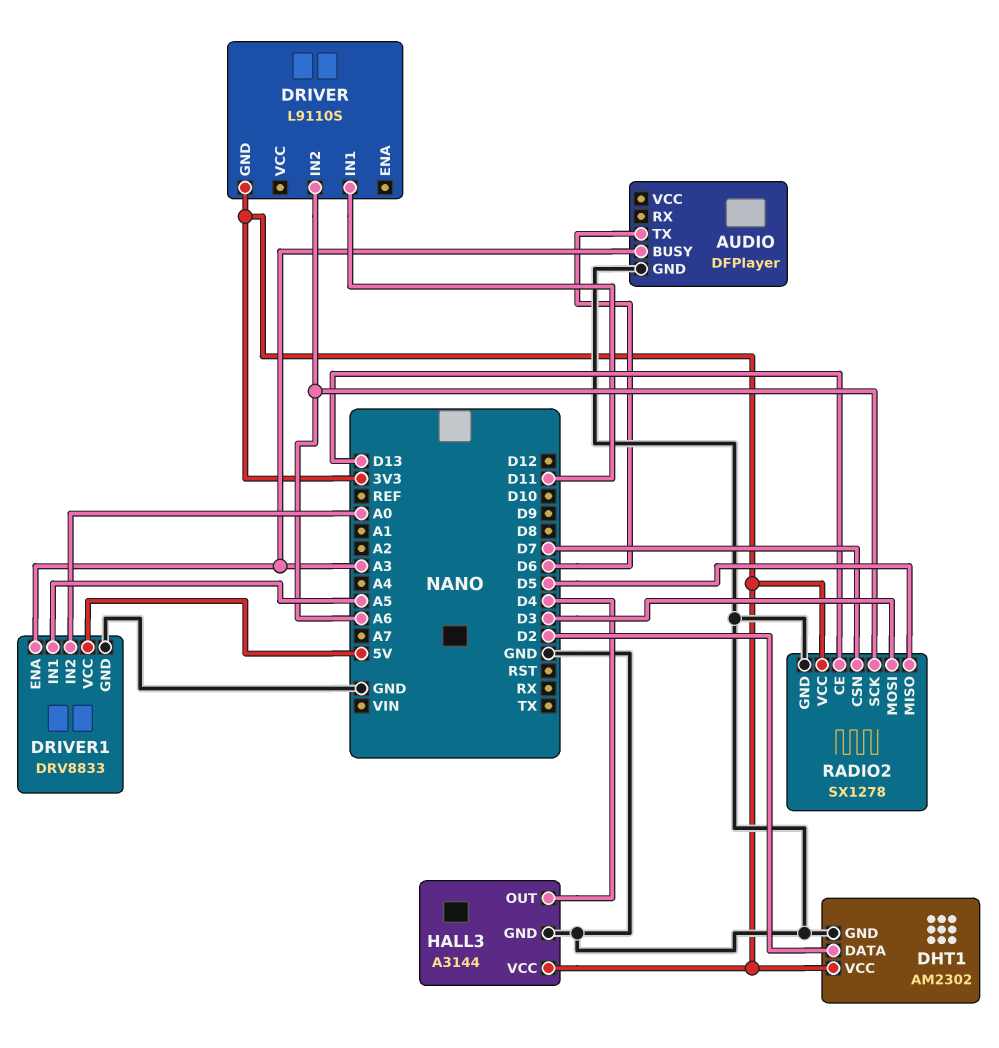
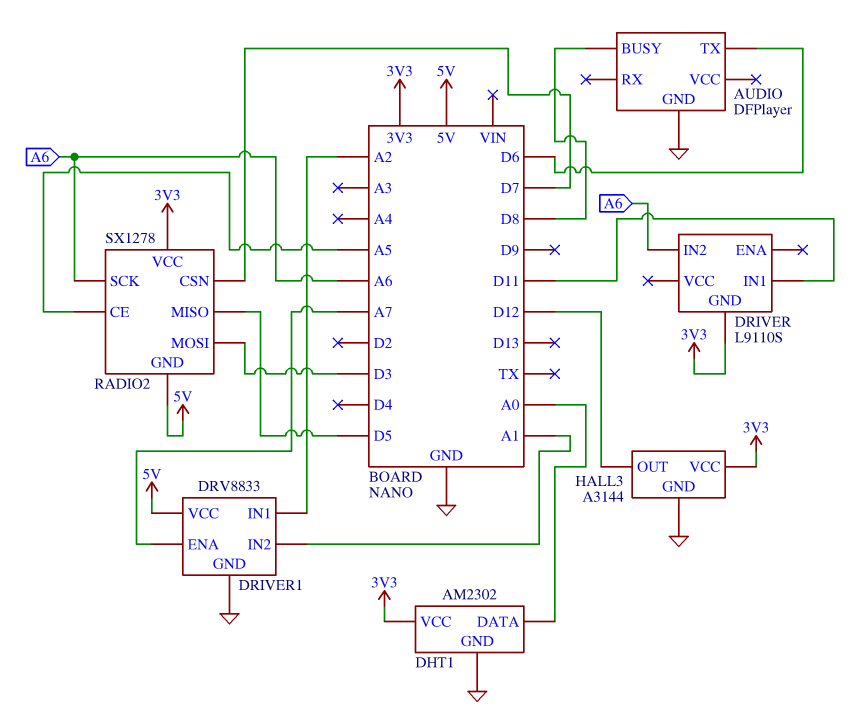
AUDIO pin BUSY: A3 -> D8
DHT1 pin DATA: D2 -> A0
DRIVER1 pin ENA: A3 -> A7
DRIVER1 pin IN1: A5 -> A2
DRIVER1 pin IN2: A0 -> A1
HALL3 pin OUT: D4 -> D12
RADIO2 pin CE: D13 -> A5
RADIO2 pin GND: GND -> 5V

